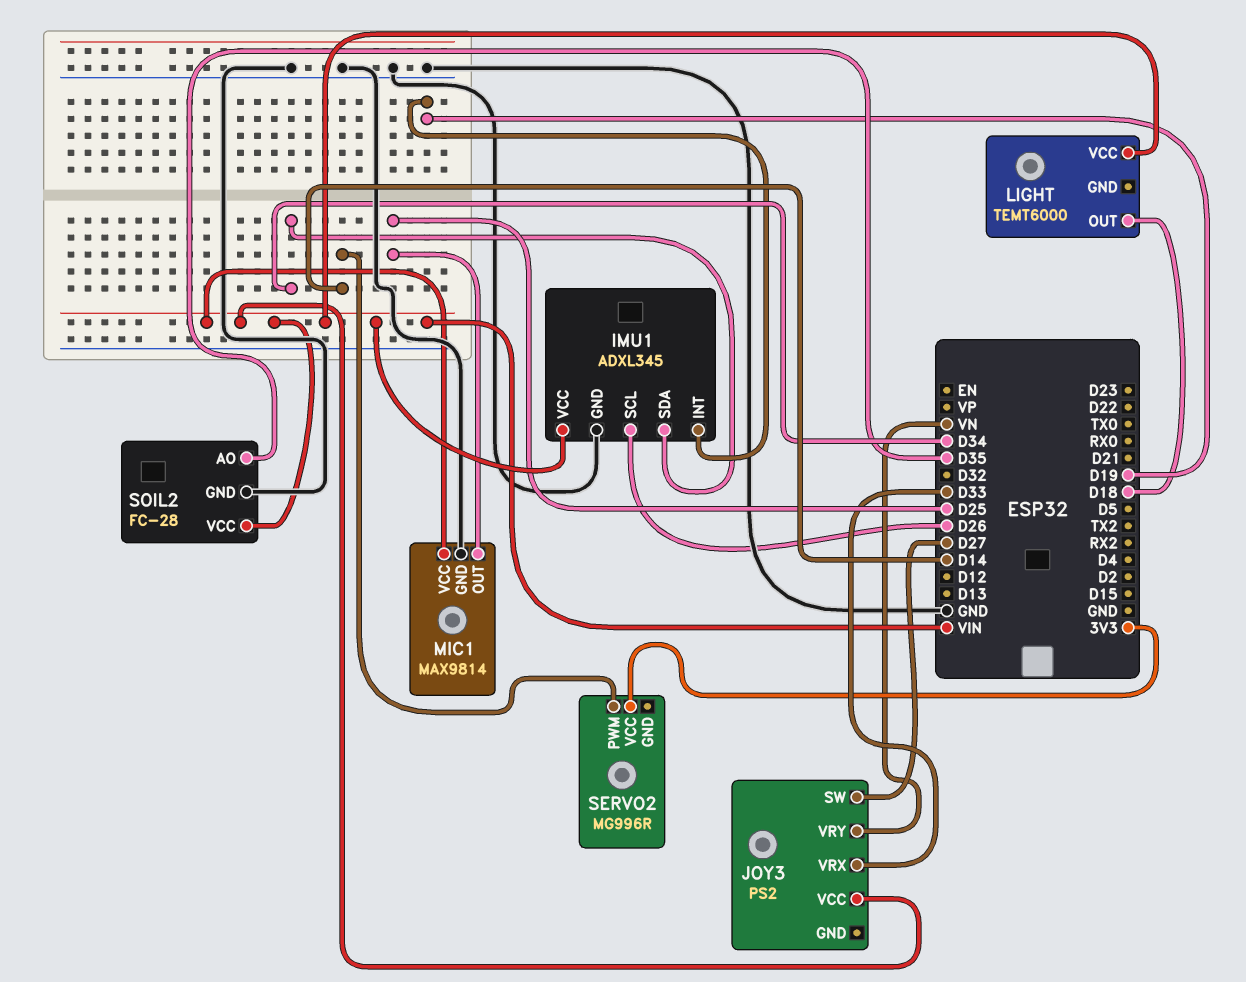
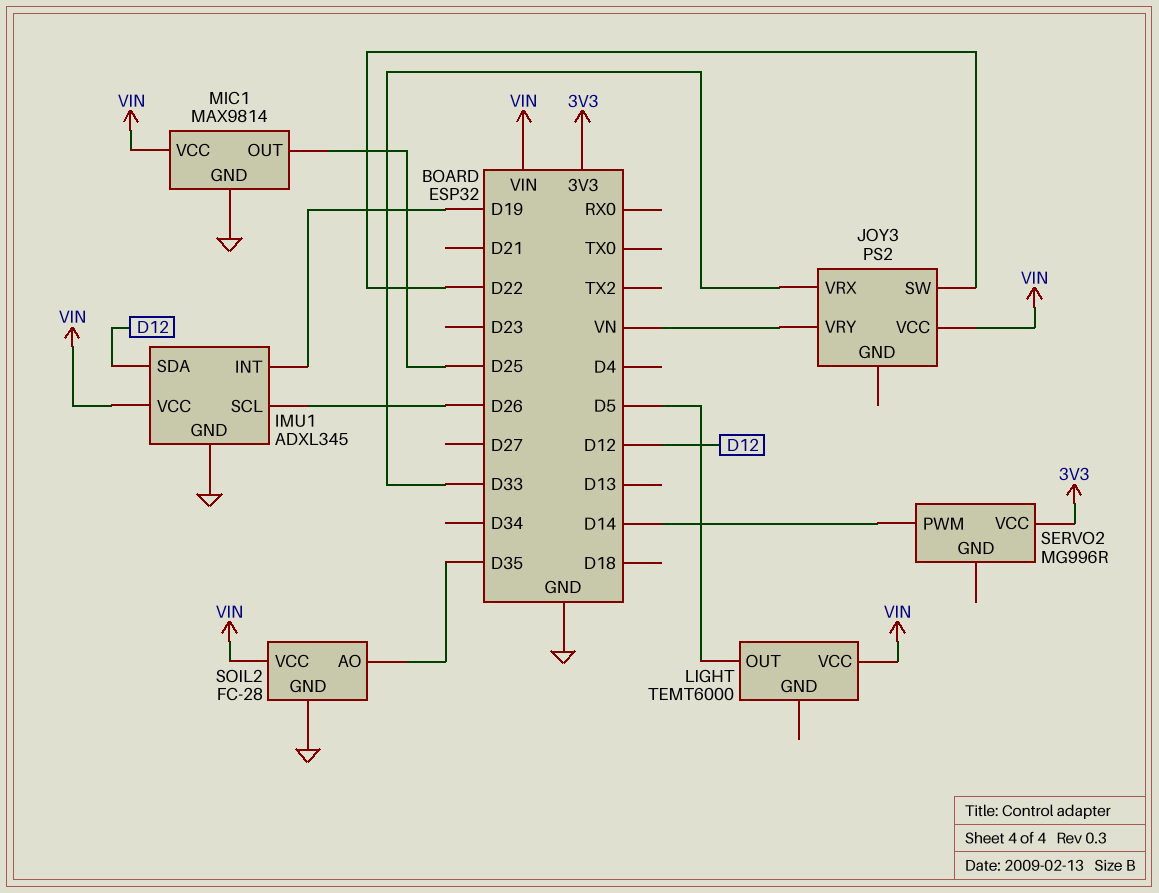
IMU1 pin SDA: D34 -> D12
JOY3 pin SW: D27 -> D22
LIGHT pin OUT: D18 -> D5

